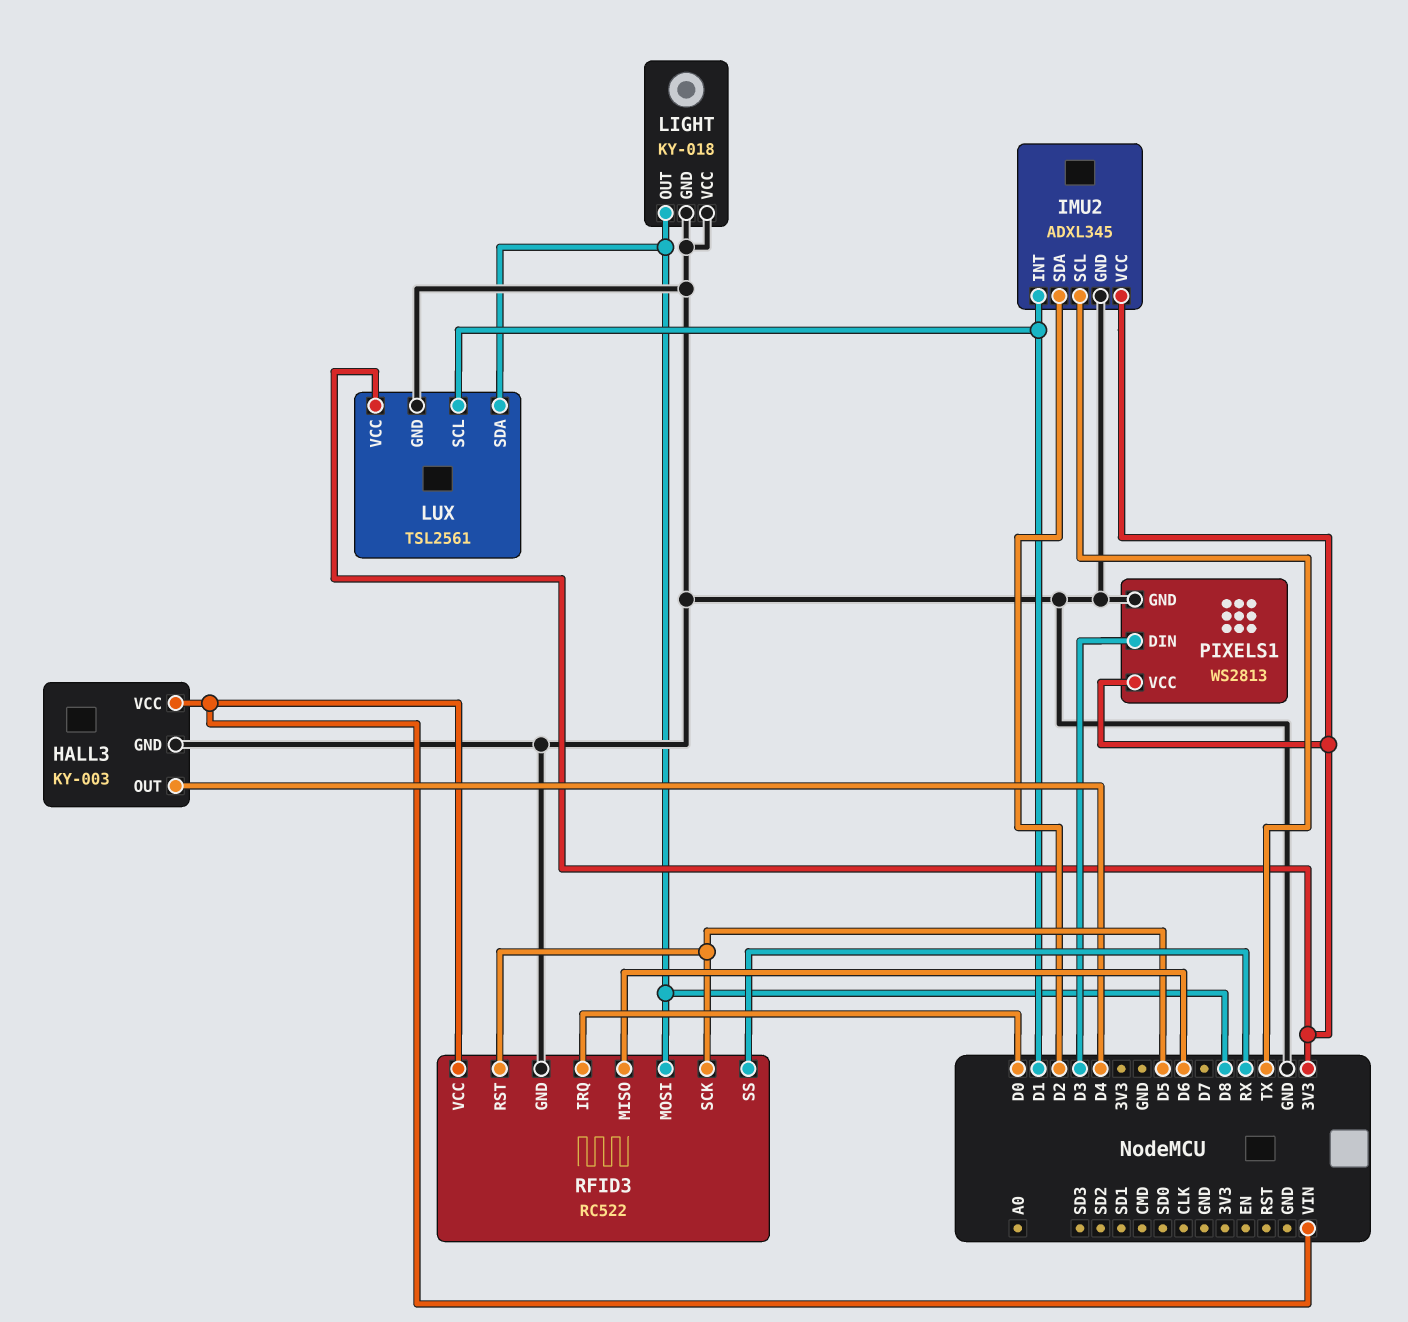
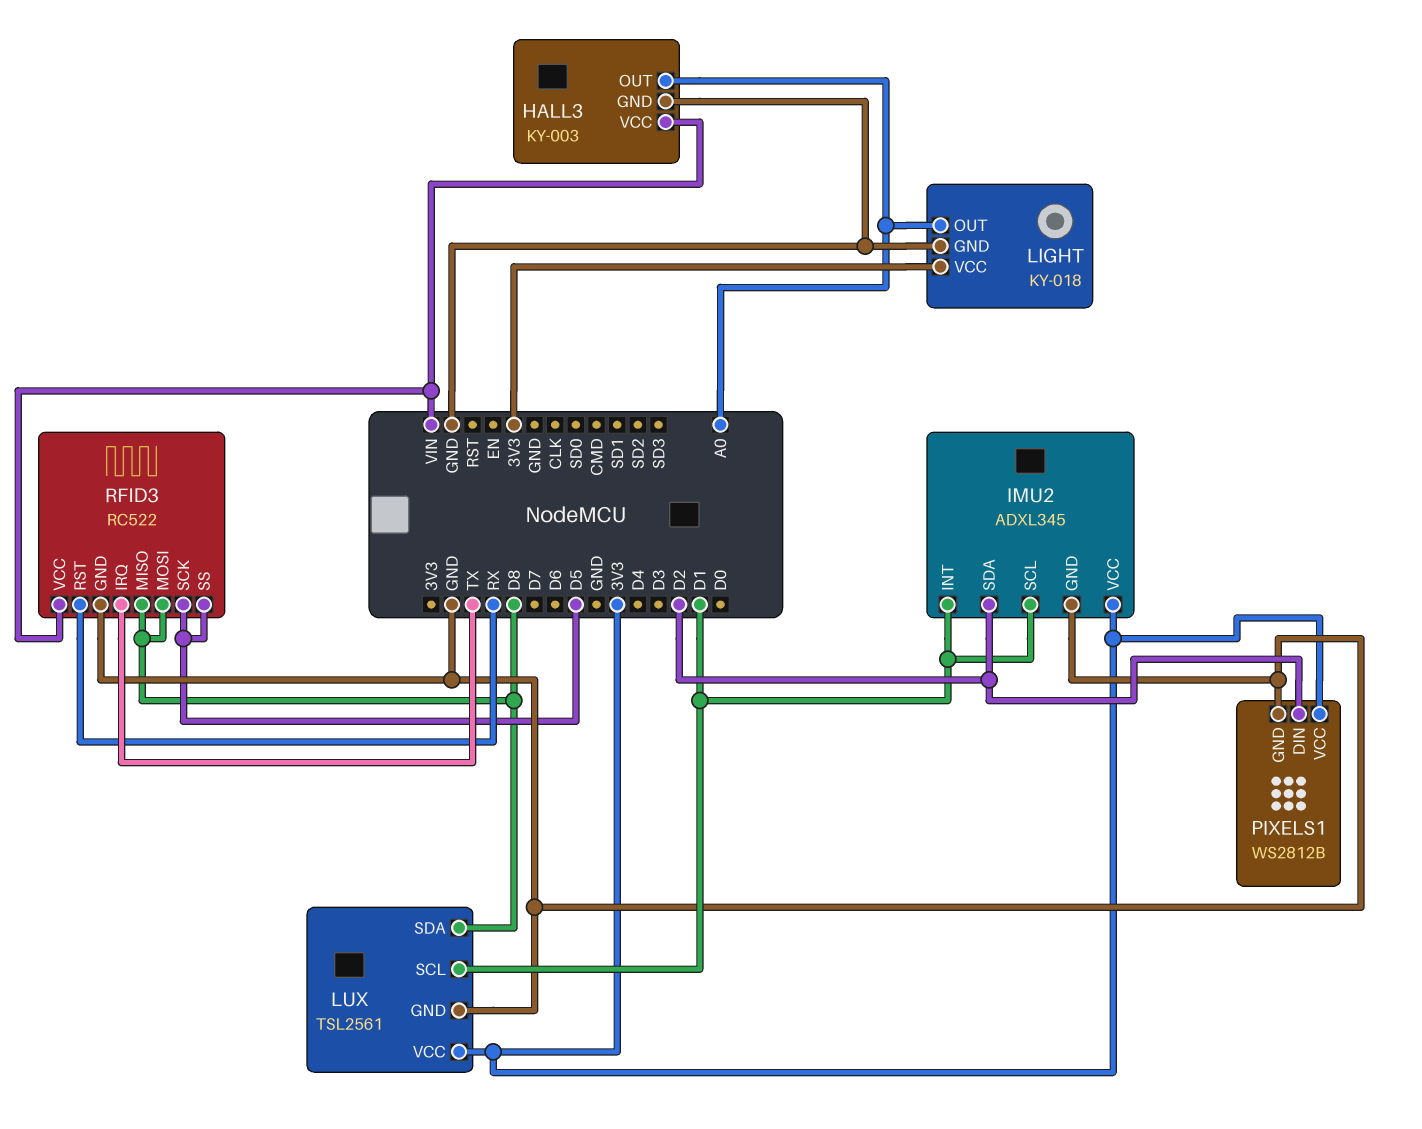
HALL3 pin OUT: D4 -> A0
IMU2 pin SCL: TX -> D1
LIGHT pin OUT: D8 -> A0
LIGHT pin VCC: GND -> 3V3
PIXELS1: WS2813 -> WS2812B
PIXELS1 pin DIN: D3 -> D2
RFID3 pin IRQ: D0 -> TX
RFID3 pin MISO: D6 -> D8
RFID3 pin RST: D5 -> RX
RFID3 pin SS: RX -> D5

